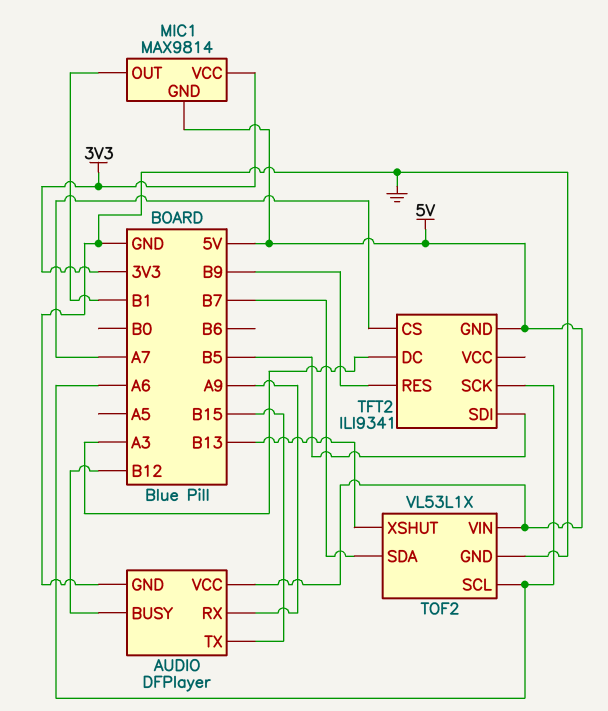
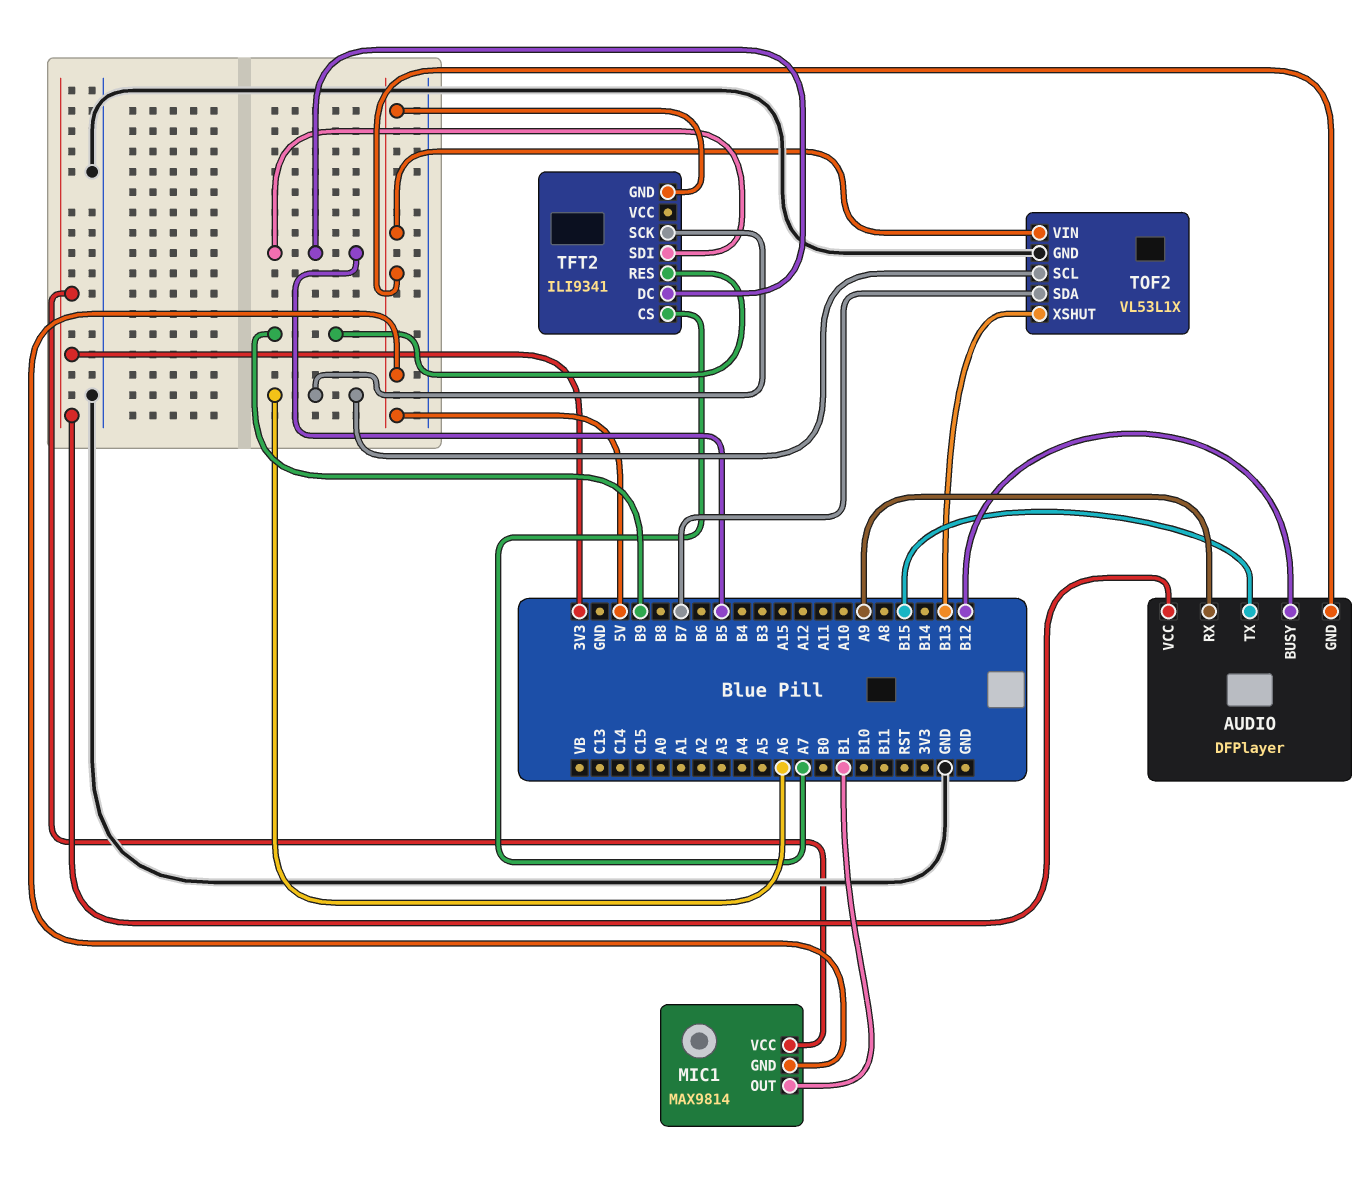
AUDIO pin GND: GND -> 5V
AUDIO pin VCC: 5V -> 3V3
TFT2 pin DC: A3 -> B5

